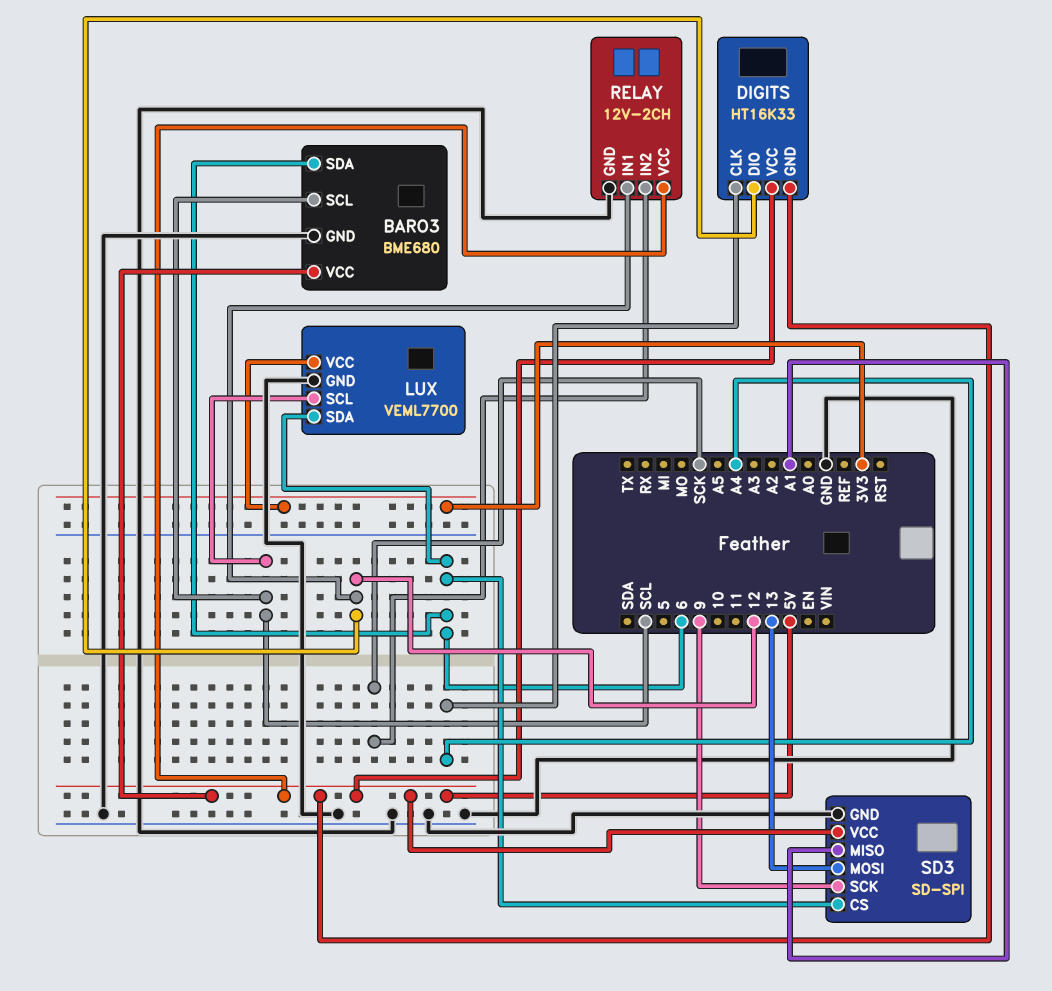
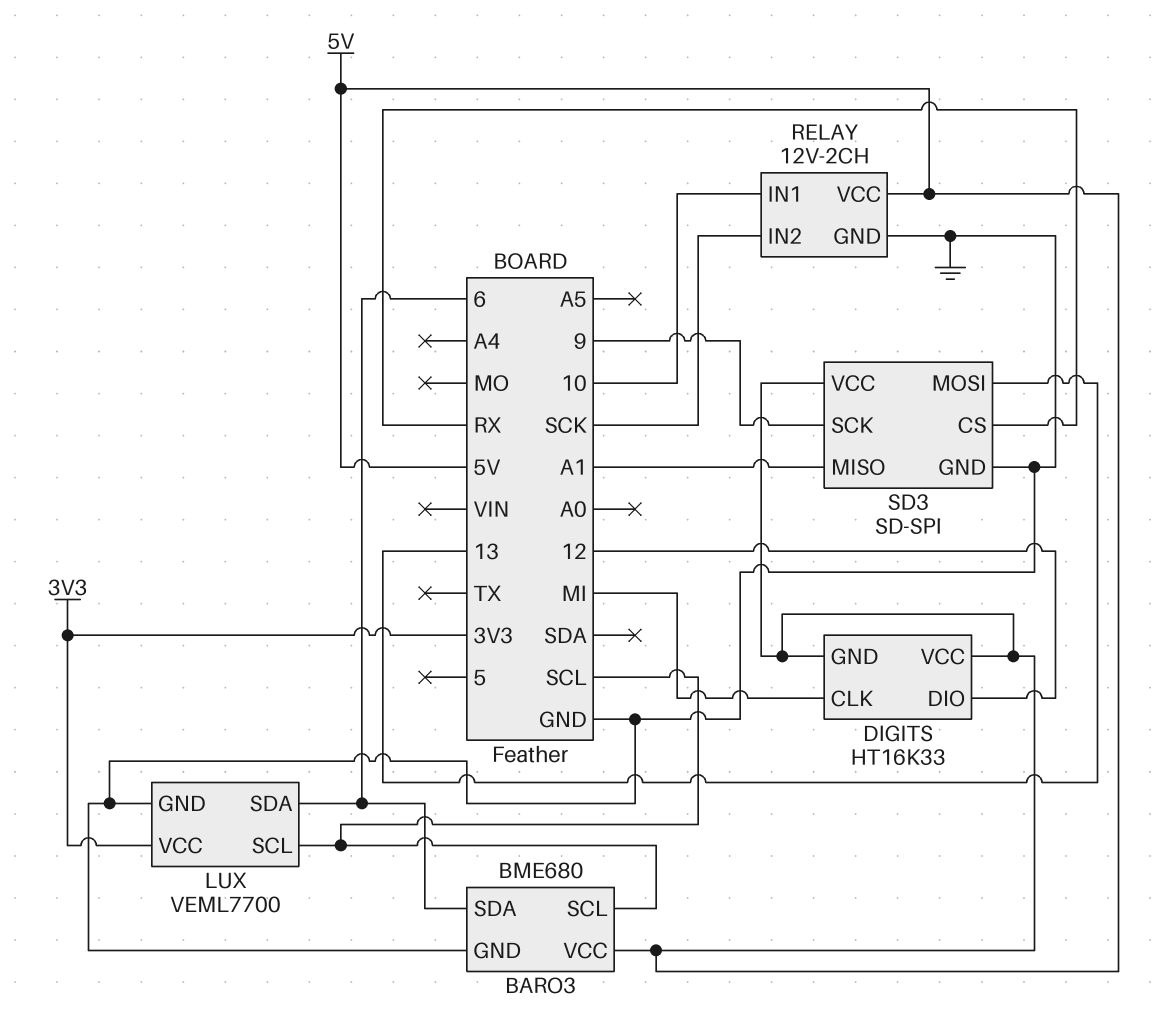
DIGITS pin CLK: A4 -> MI
RELAY pin IN1: 12 -> 10
SD3 pin CS: 6 -> RX

